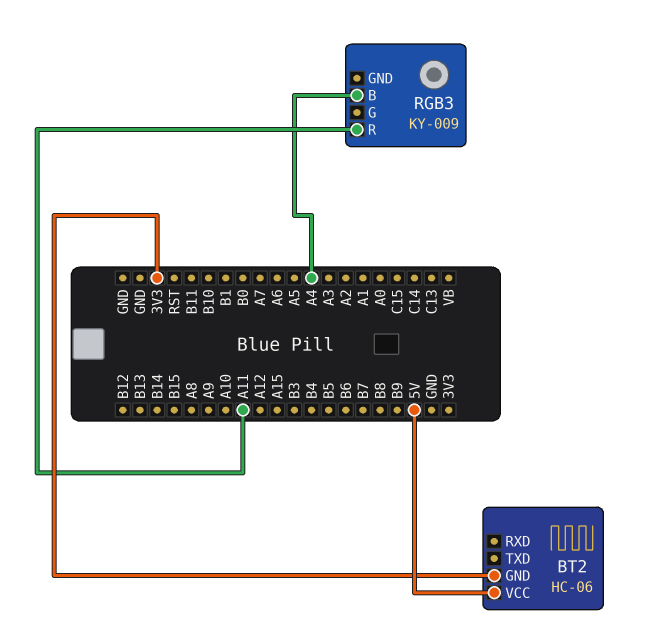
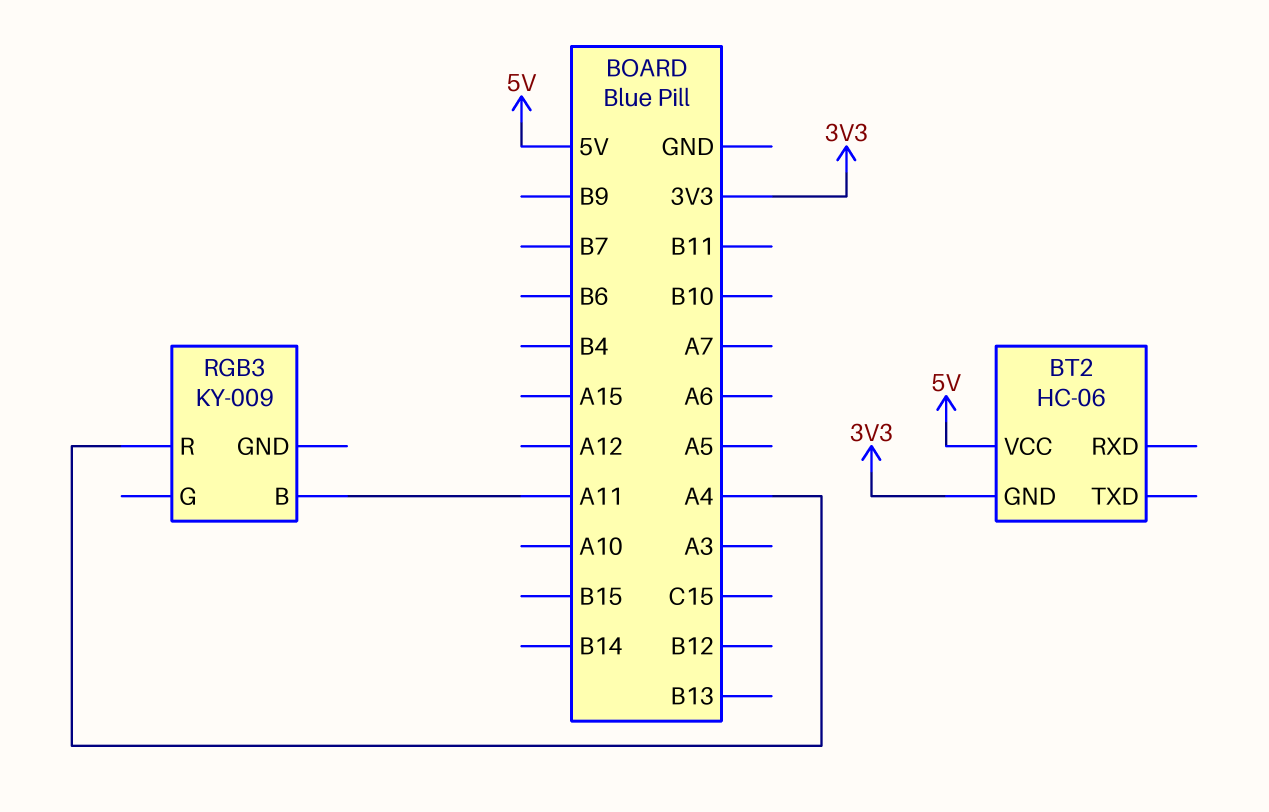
RGB3 pin B: A4 -> A11
RGB3 pin R: A11 -> A4

